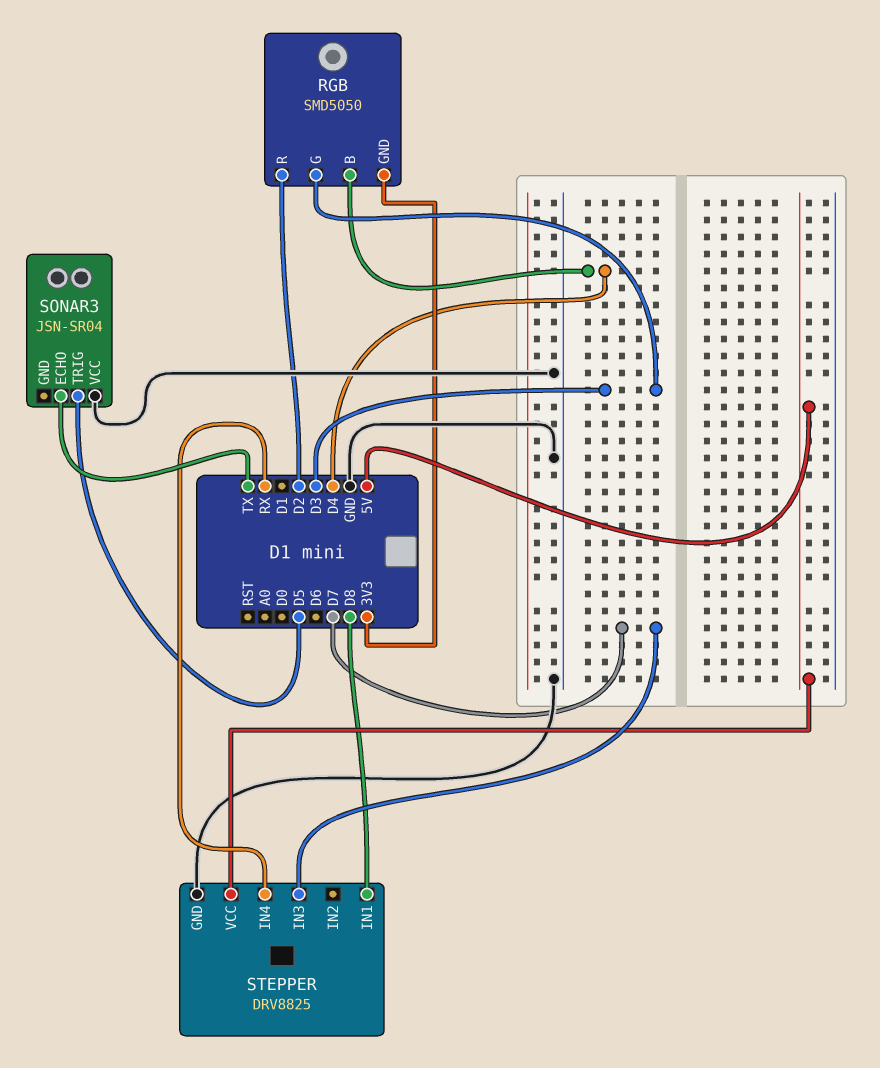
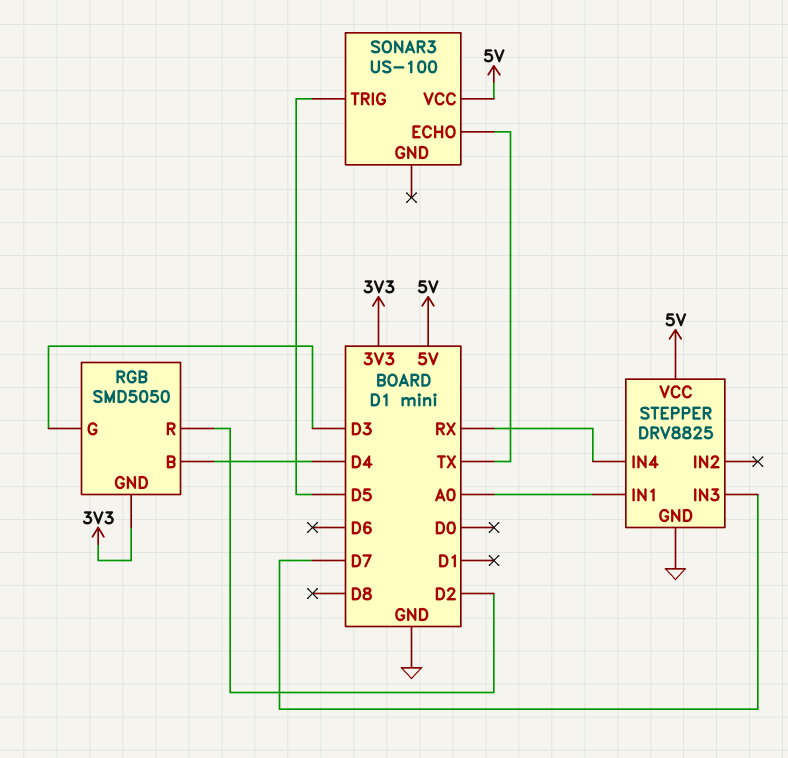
SONAR3: JSN-SR04 -> US-100
SONAR3 pin VCC: GND -> 5V
STEPPER pin IN1: D8 -> A0

